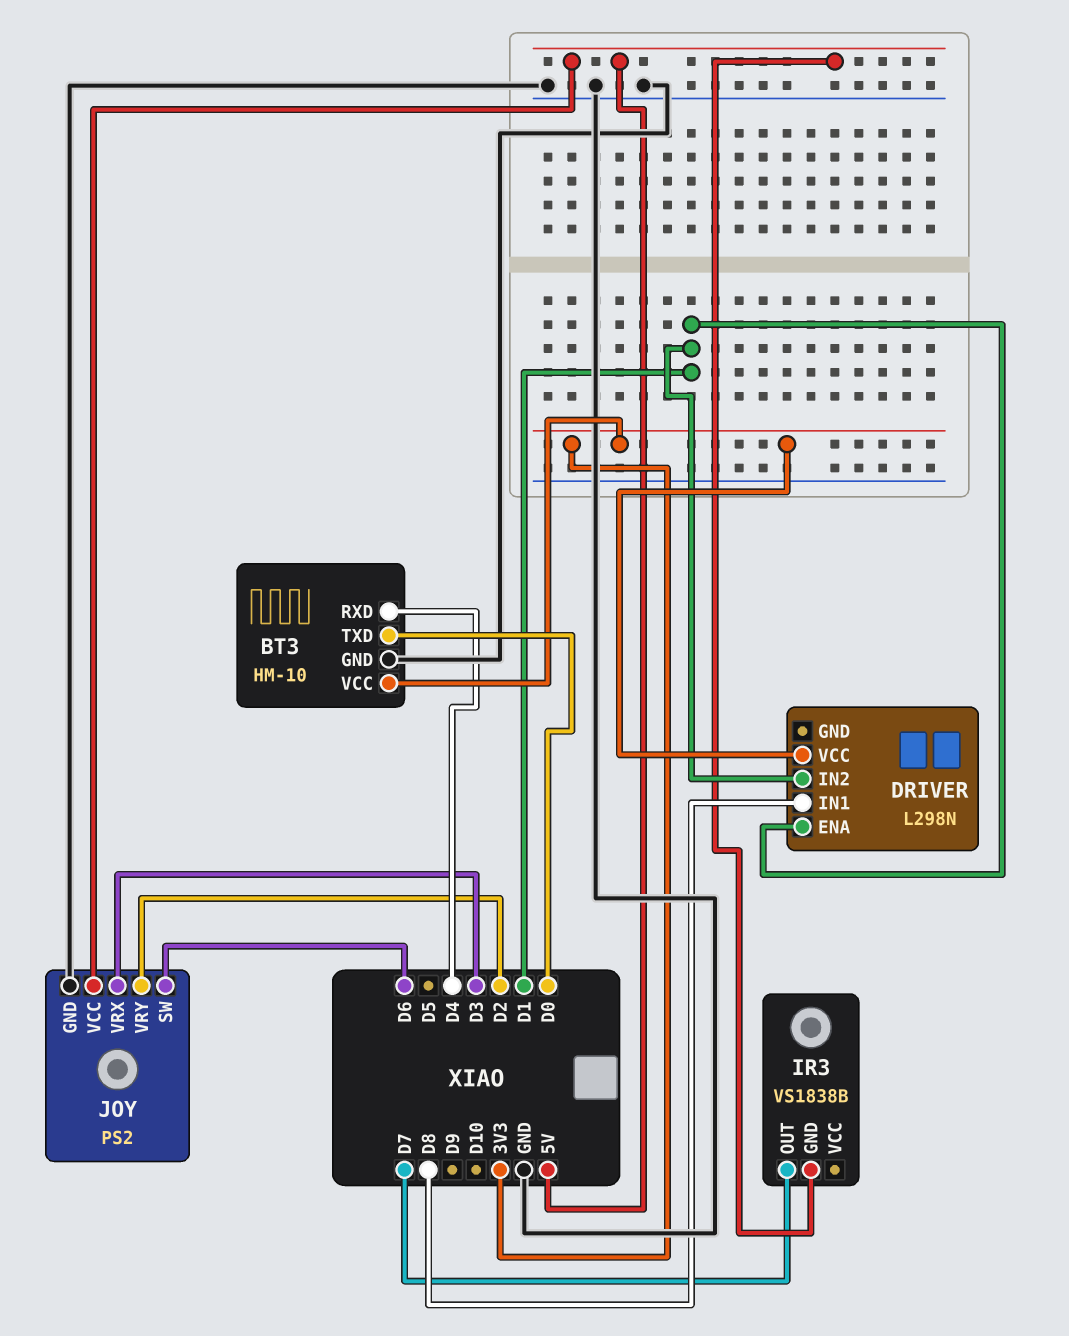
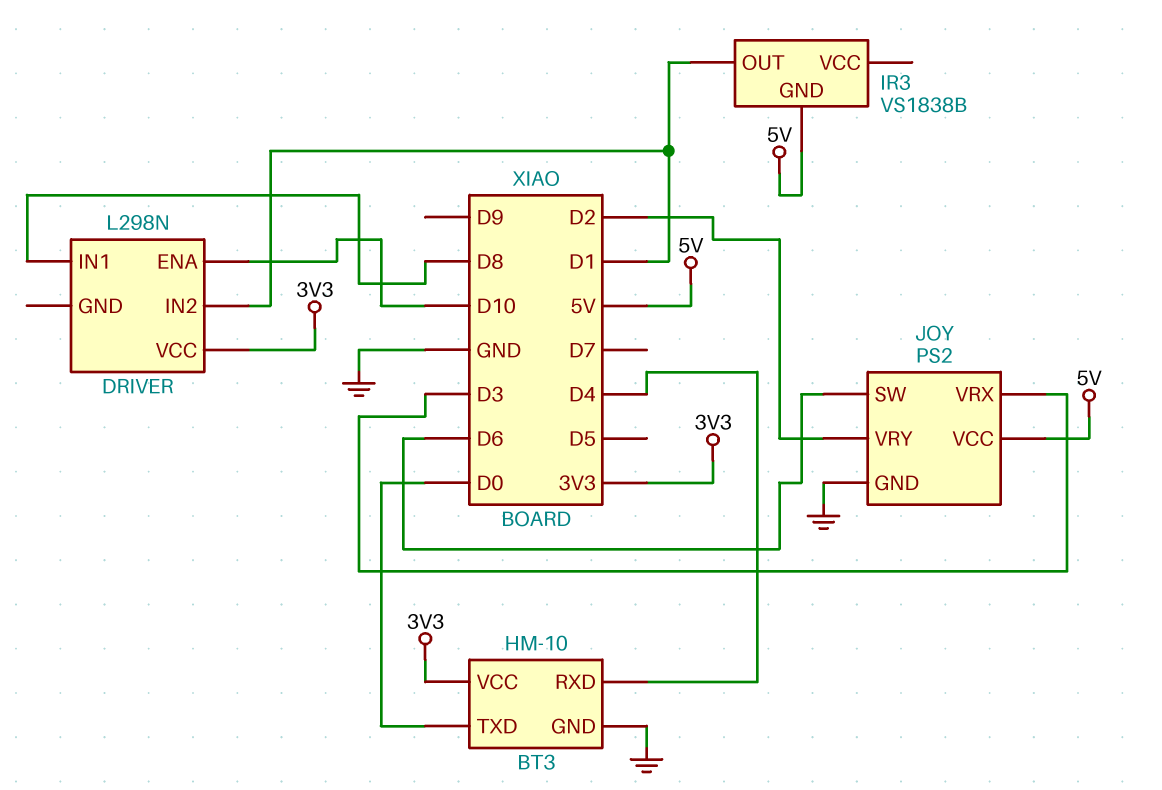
DRIVER pin ENA: D1 -> D10
IR3 pin OUT: D7 -> D1

